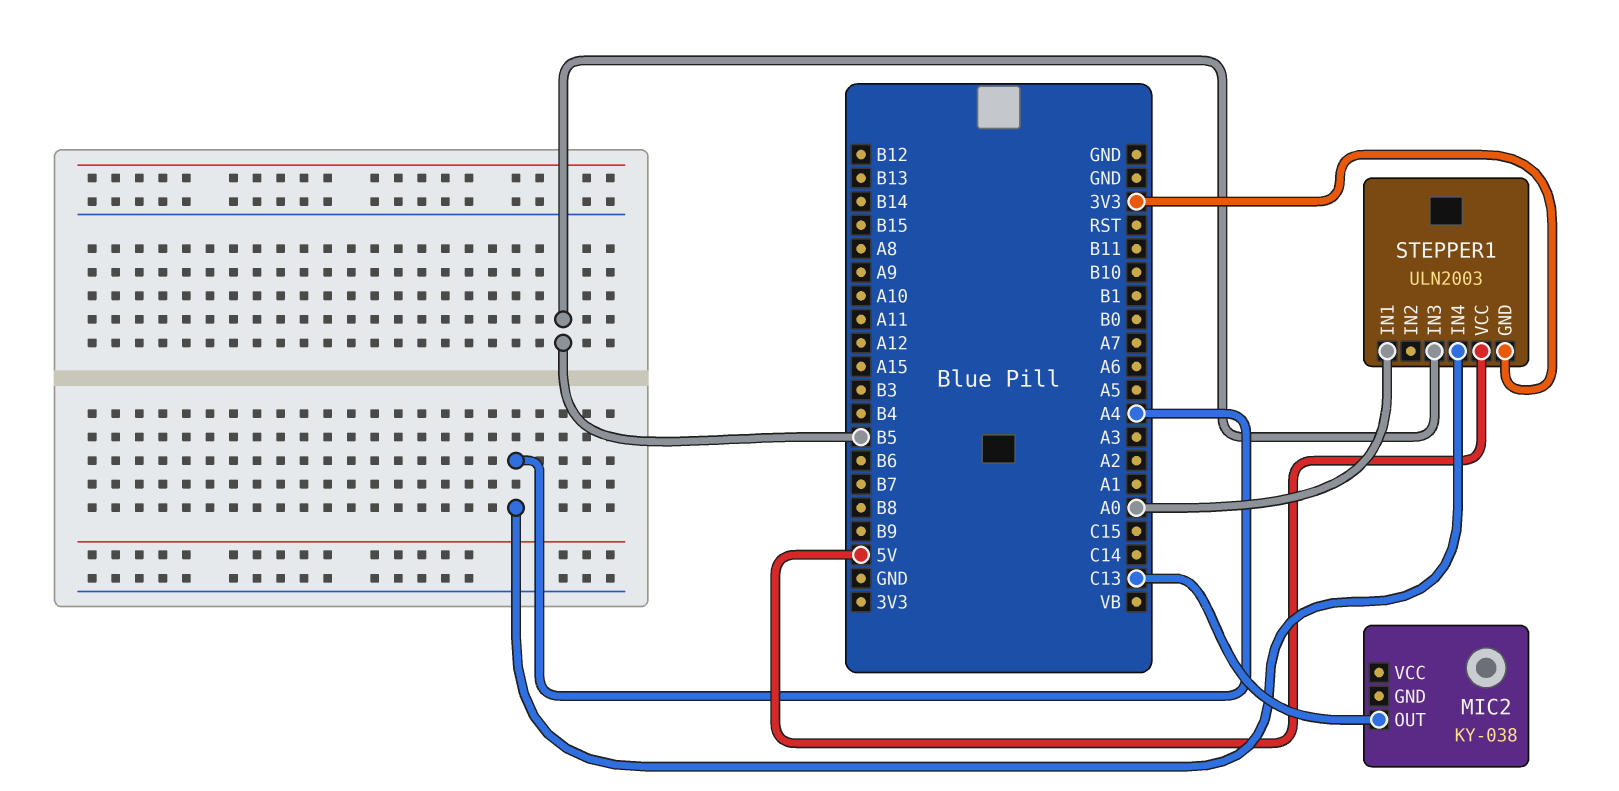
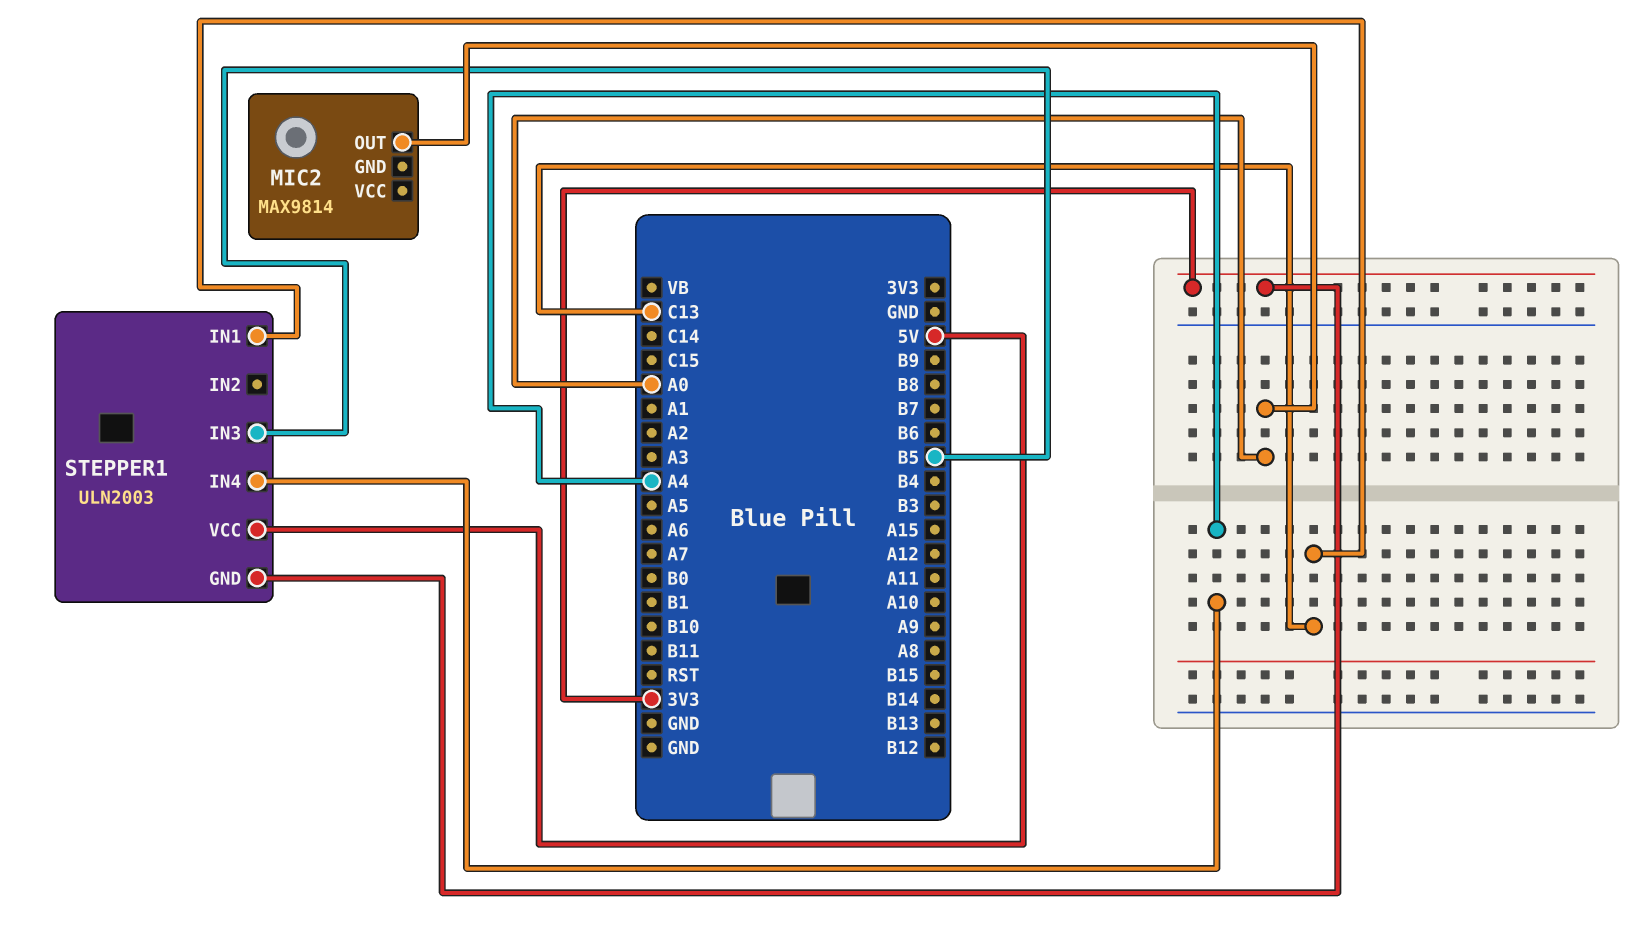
MIC2: KY-038 -> MAX9814
MIC2 pin OUT: C13 -> A0
STEPPER1 pin IN1: A0 -> C13

